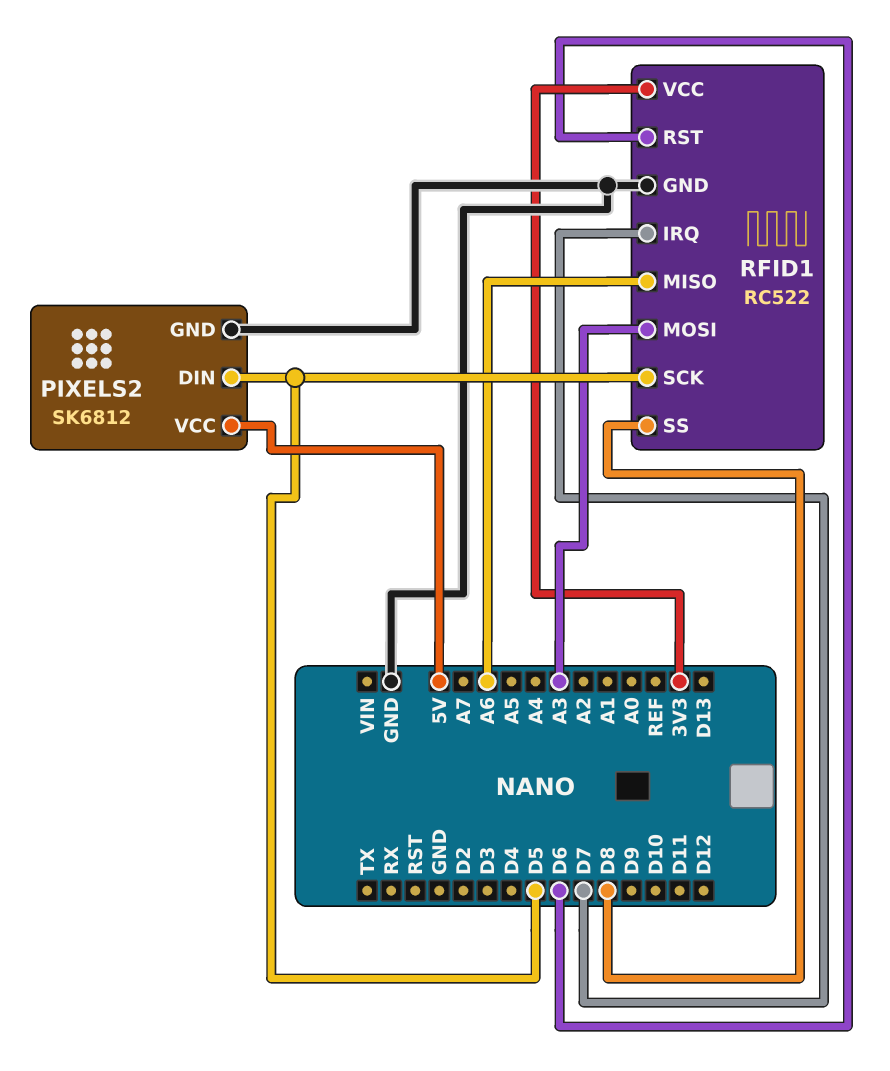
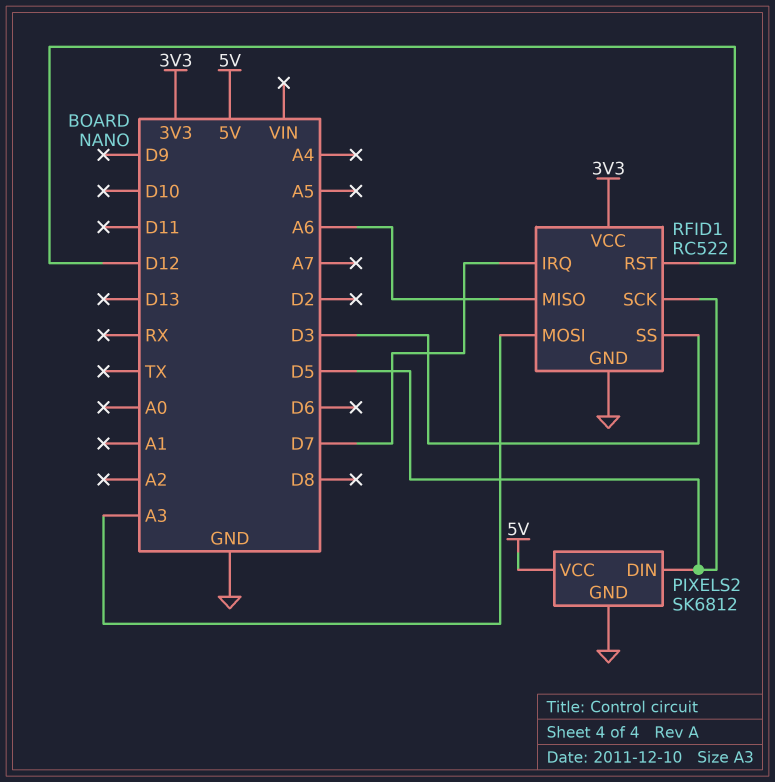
RFID1 pin RST: D6 -> D12
RFID1 pin SS: D8 -> D3

